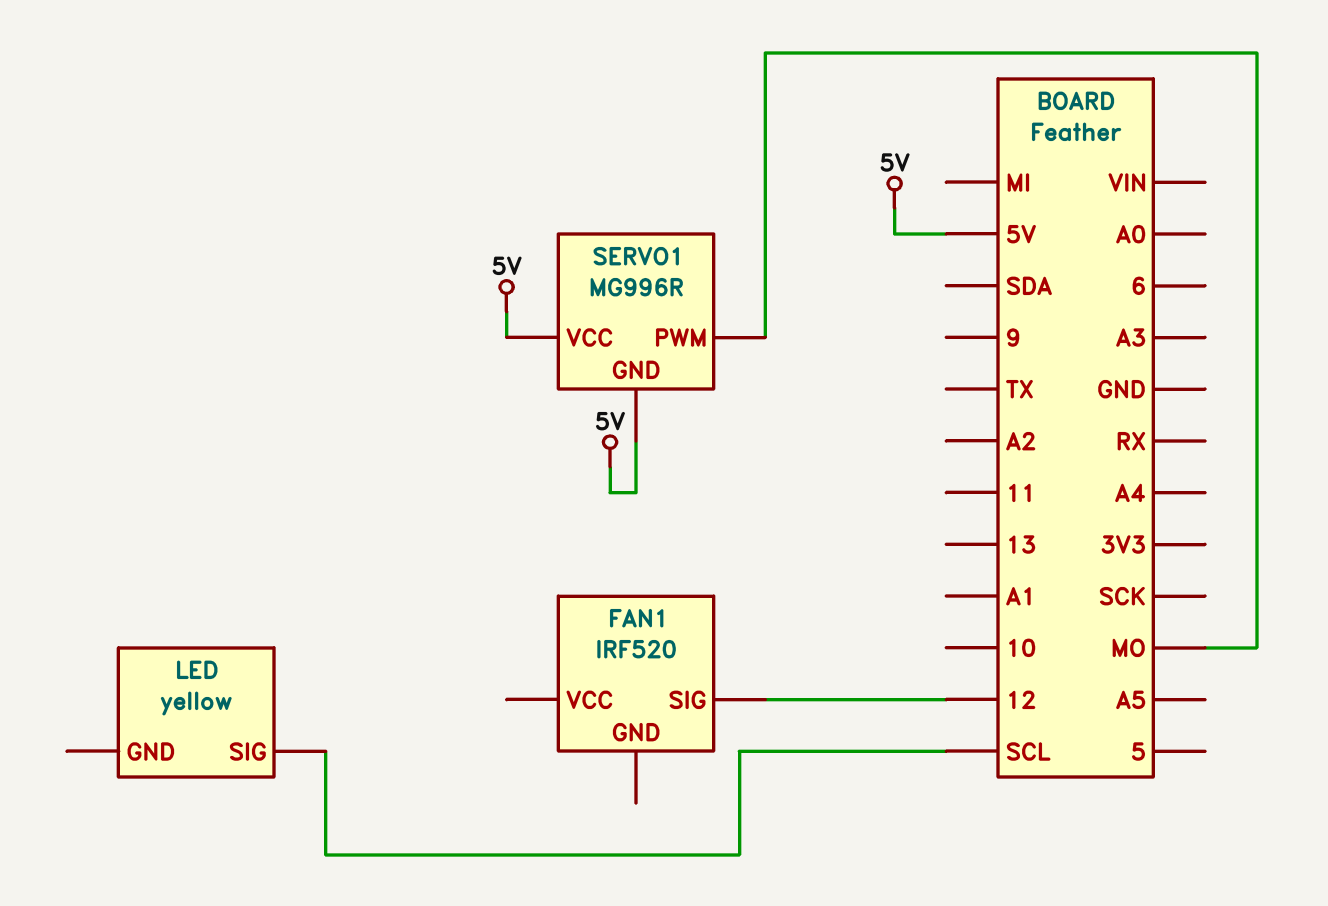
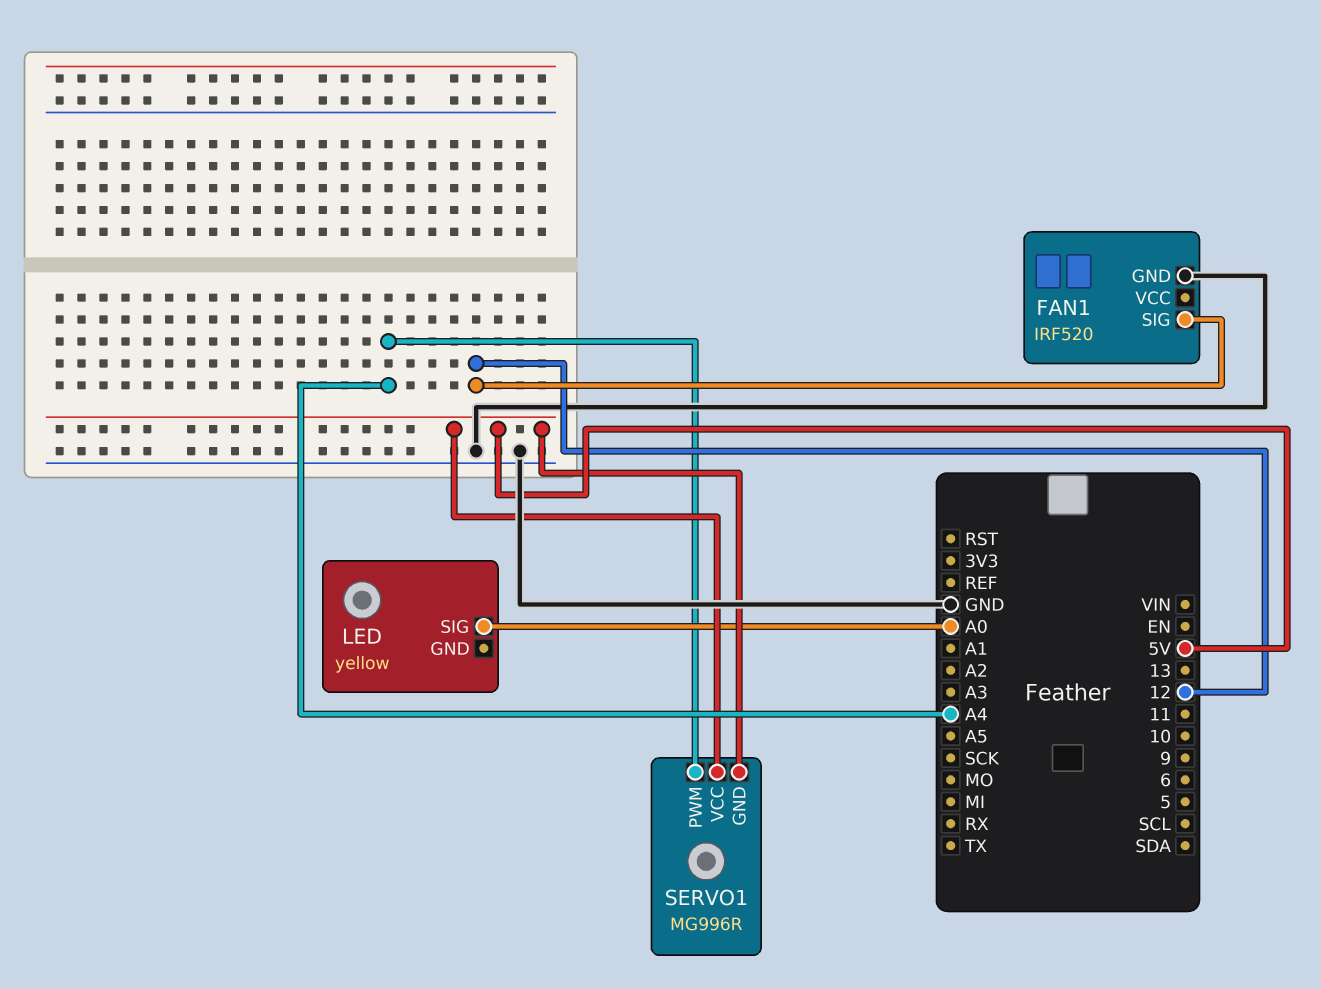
FAN1 pin GND: none -> GND
LED pin SIG: SCL -> A0
SERVO1 pin PWM: MO -> A4

